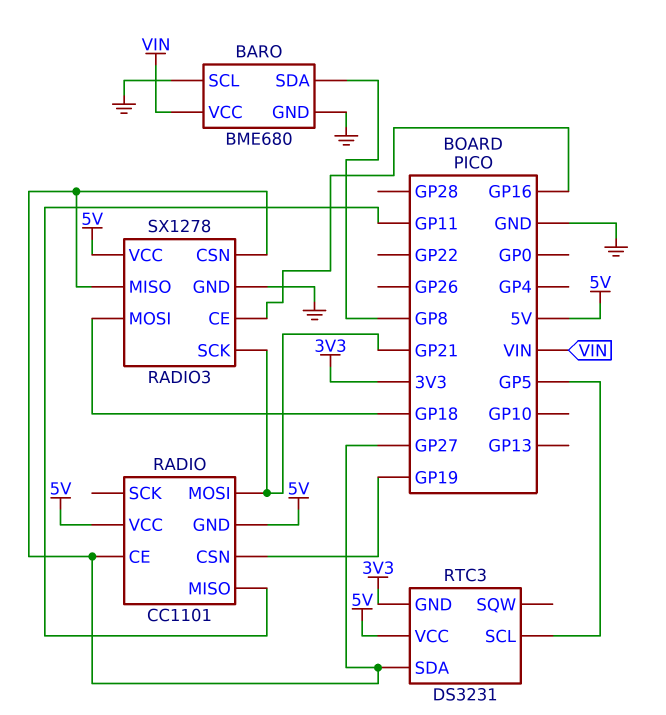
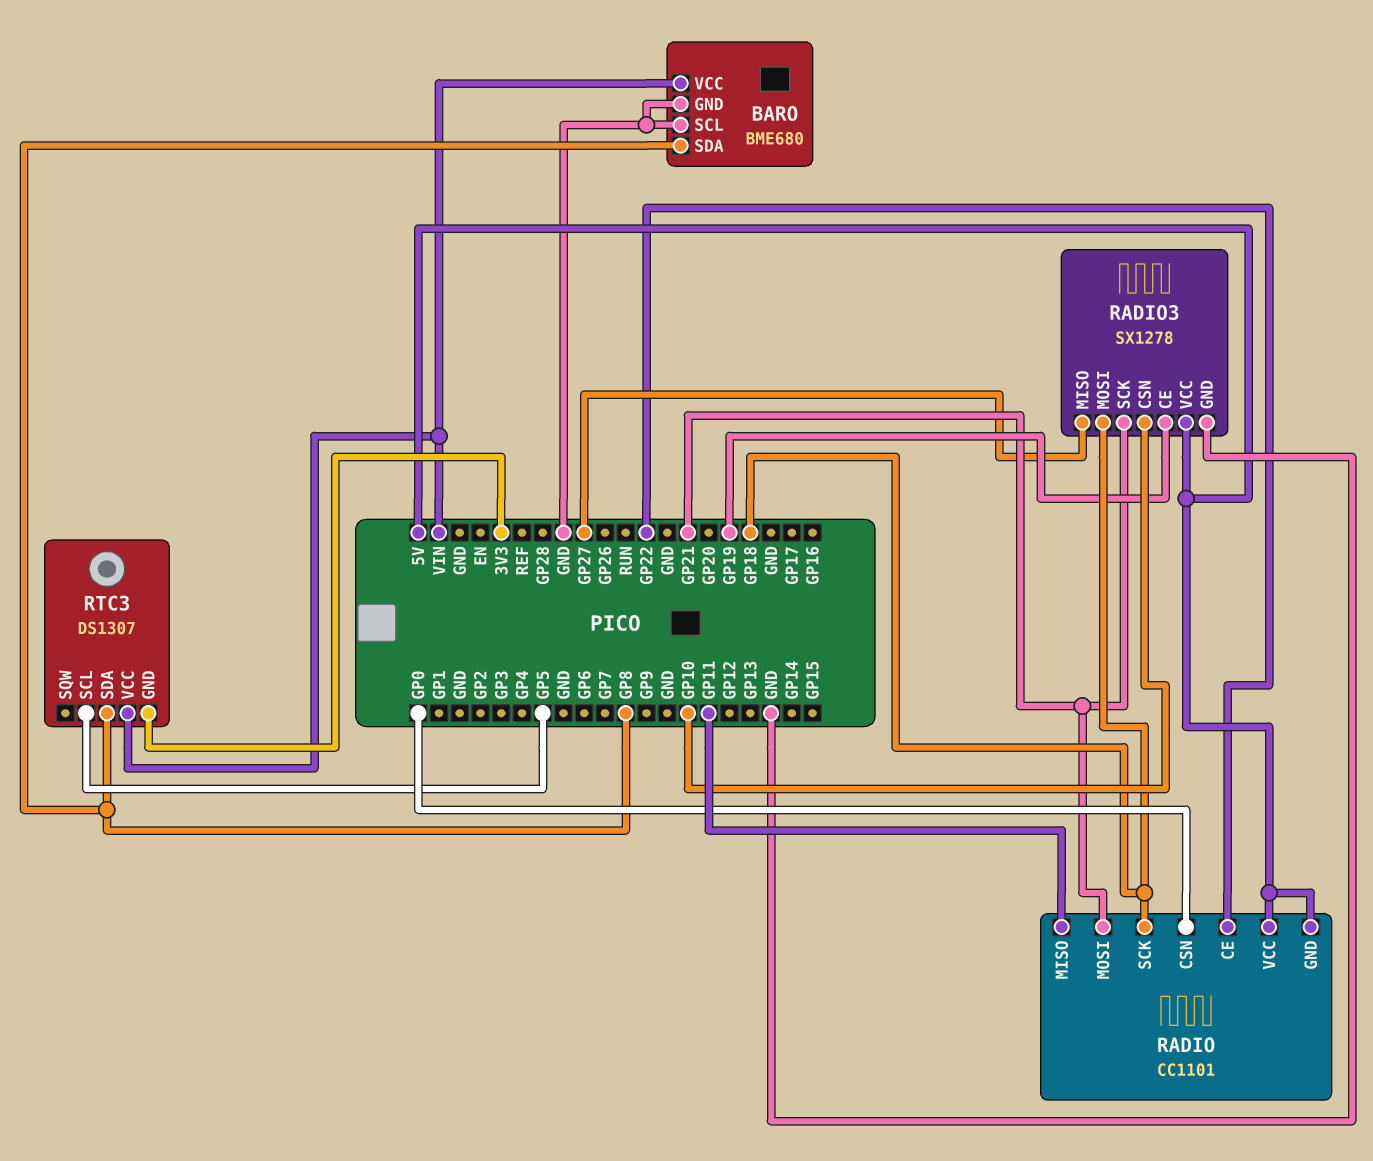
RADIO pin CE: GP27 -> GP22
RADIO pin CSN: GP19 -> GP0
RADIO pin SCK: none -> GP18
RADIO3 pin CE: GP16 -> GP19
RADIO3 pin CSN: GP27 -> GP10
RTC3: DS3231 -> DS1307
RTC3 pin SDA: GP27 -> GP8
RTC3 pin VCC: 5V -> VIN

